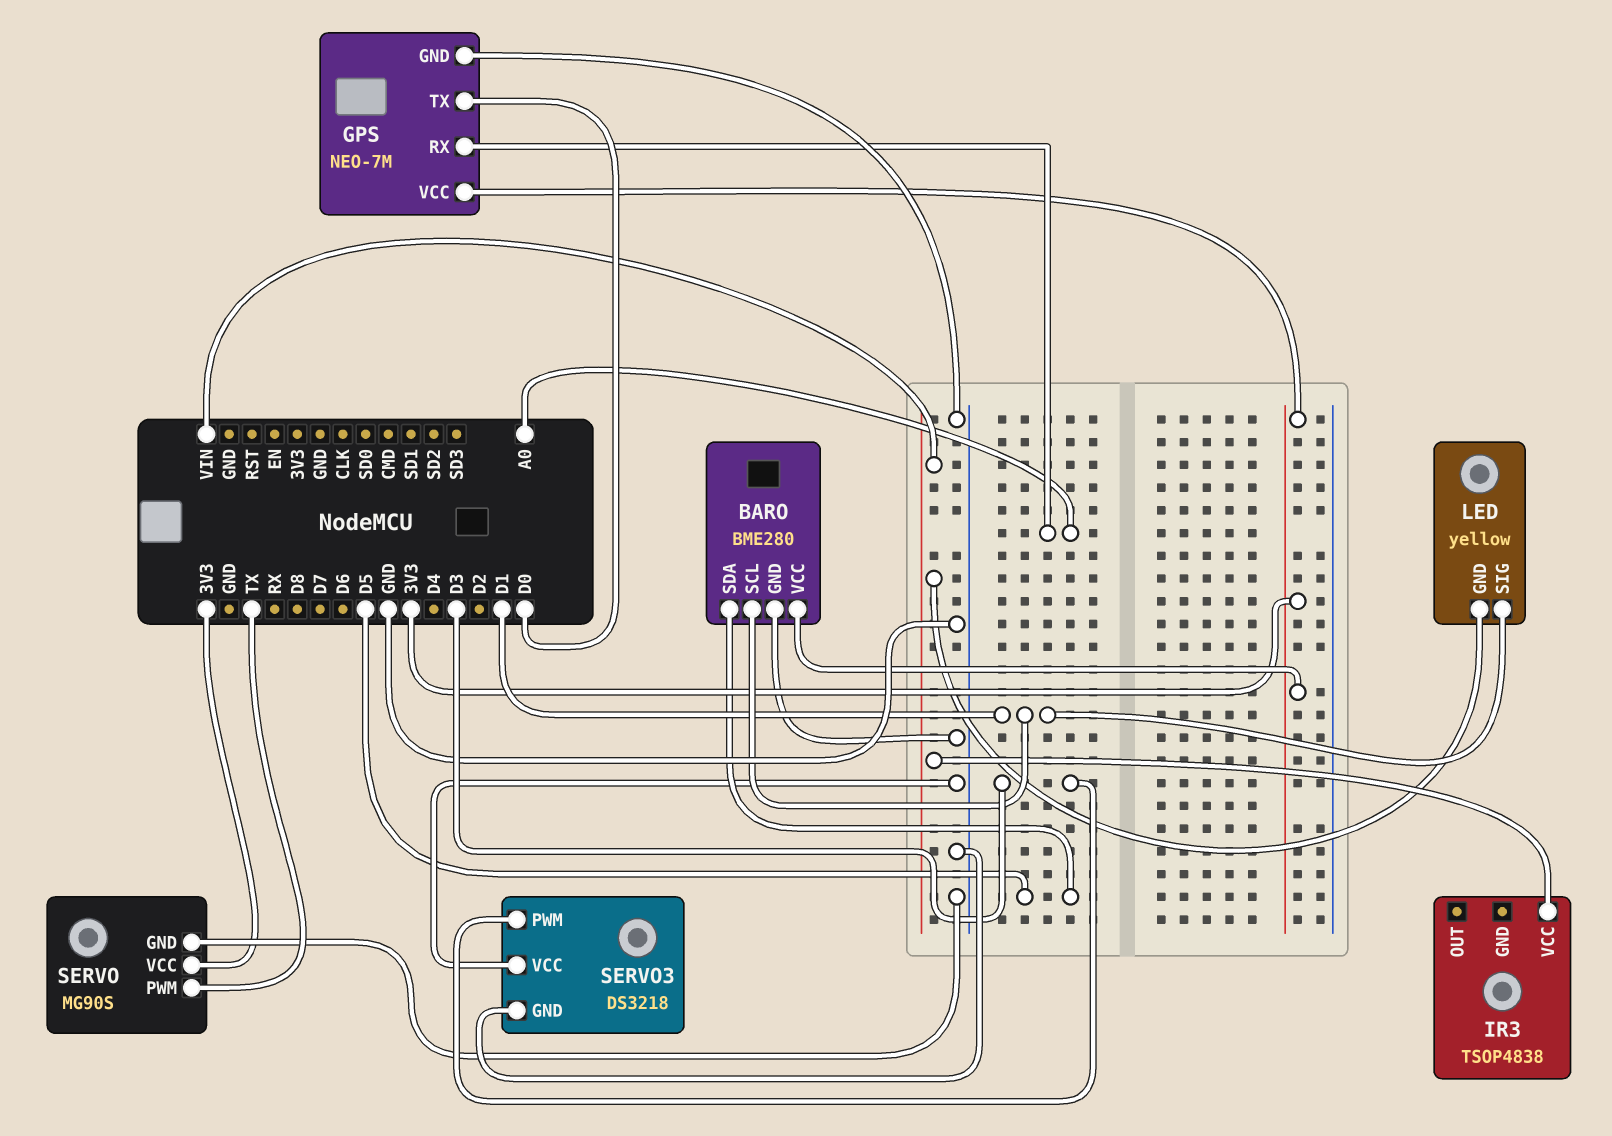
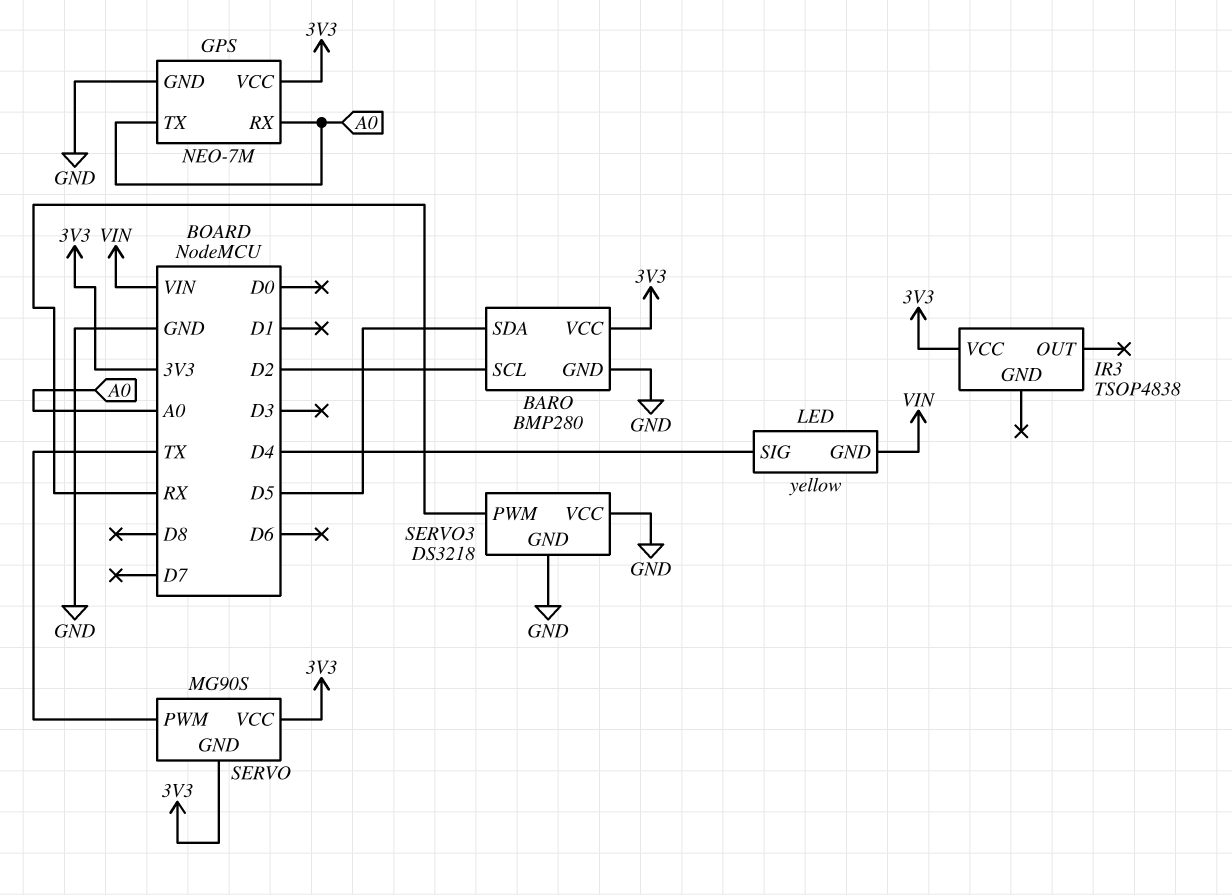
BARO: BME280 -> BMP280
BARO pin SCL: D1 -> D2
GPS pin TX: D0 -> A0
IR3 pin VCC: VIN -> 3V3
LED pin SIG: D1 -> D4
SERVO pin GND: GND -> 3V3
SERVO3 pin PWM: D3 -> RX

